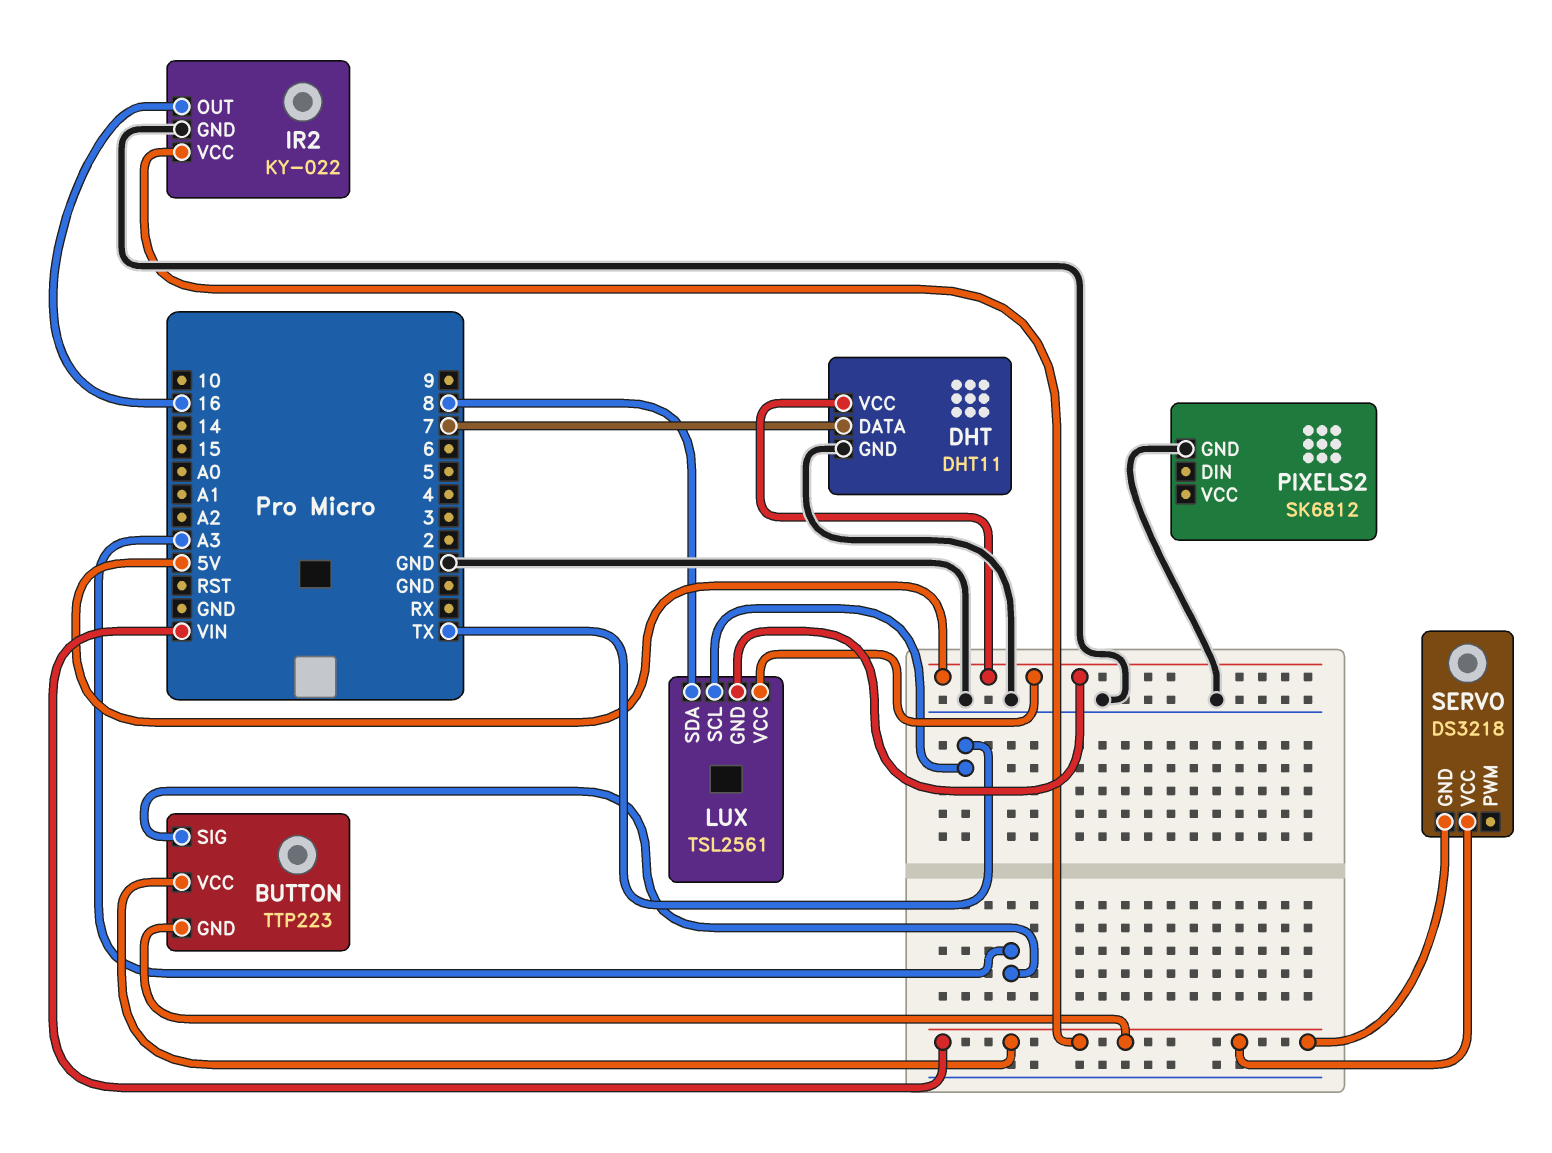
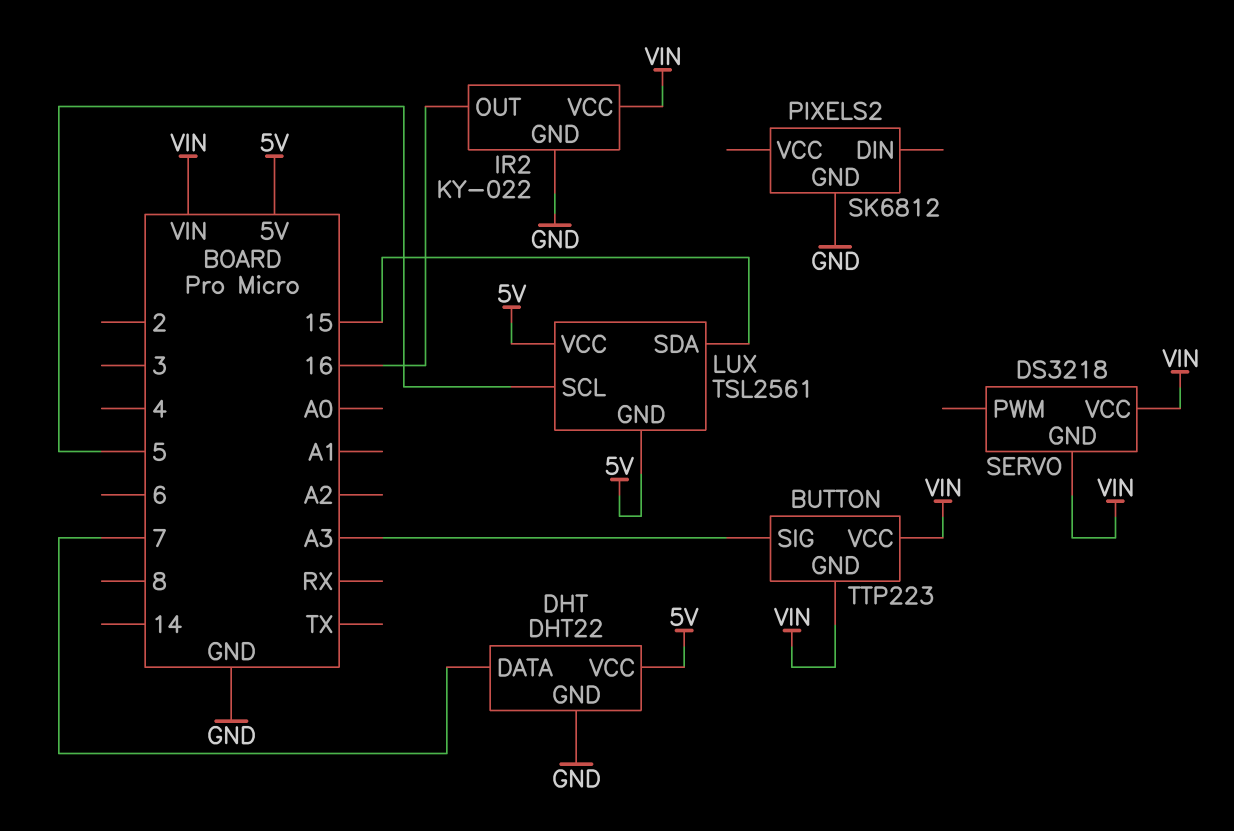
DHT: DHT11 -> DHT22
LUX pin SCL: TX -> 5
LUX pin SDA: 8 -> 15

